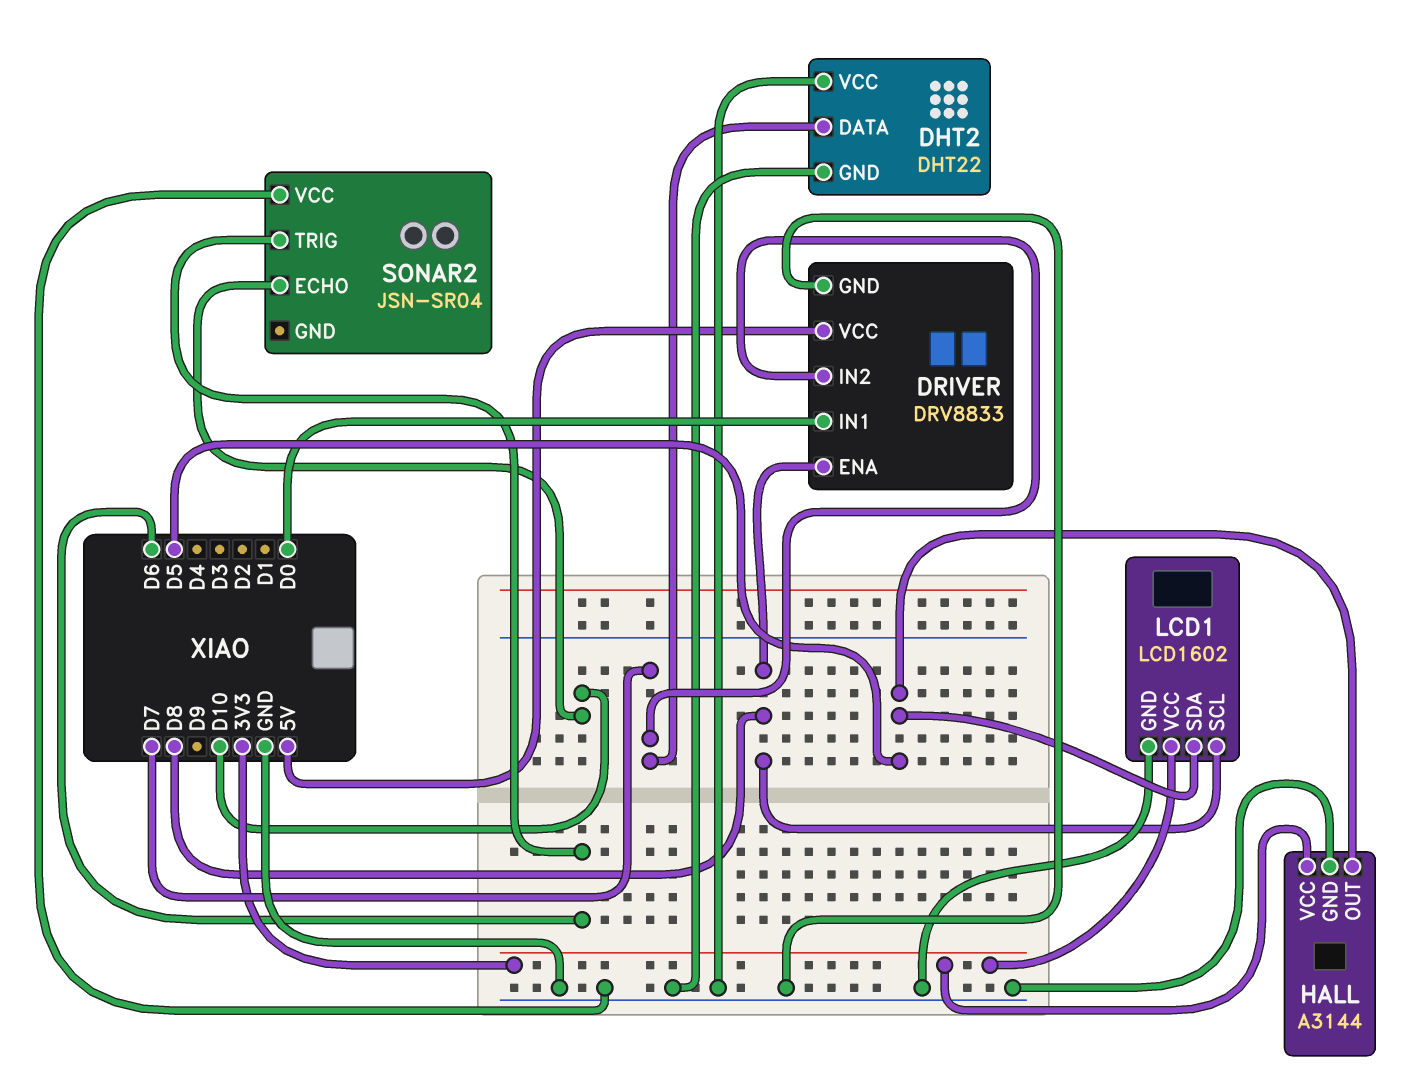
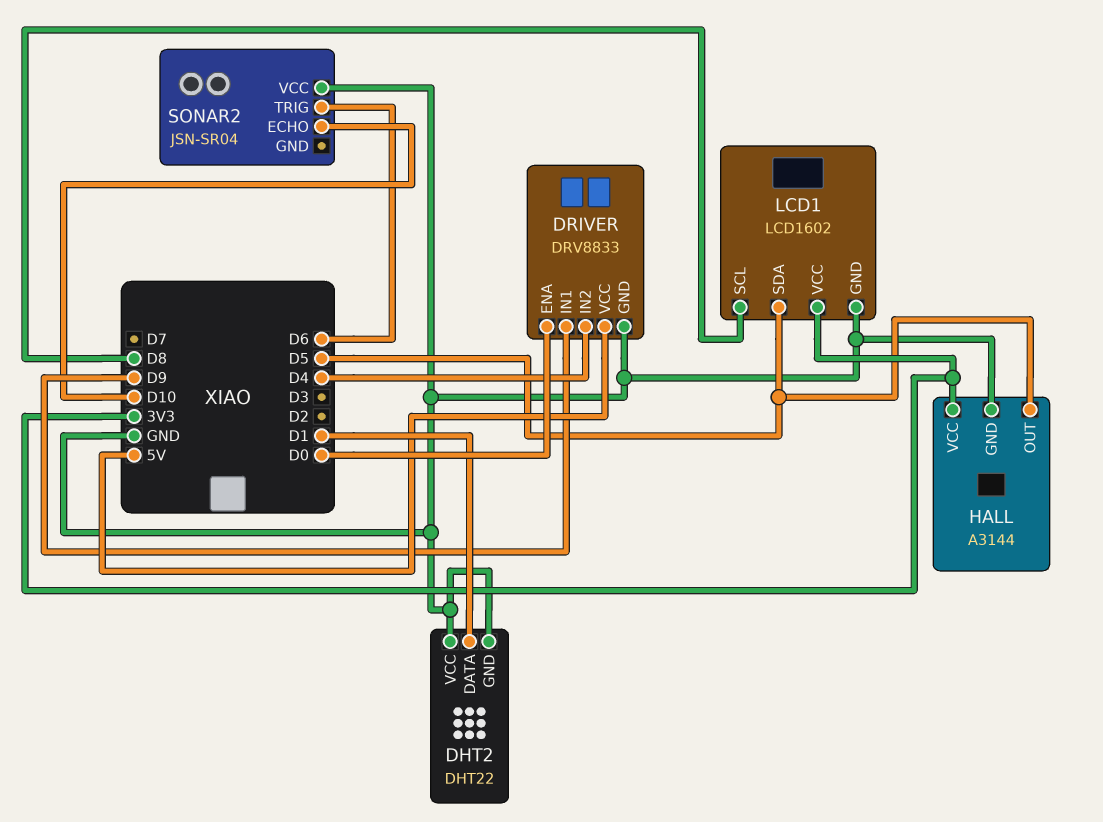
DHT2 pin DATA: D7 -> D1
DRIVER pin ENA: D8 -> D0
DRIVER pin IN1: D0 -> D9
DRIVER pin IN2: D7 -> D4

